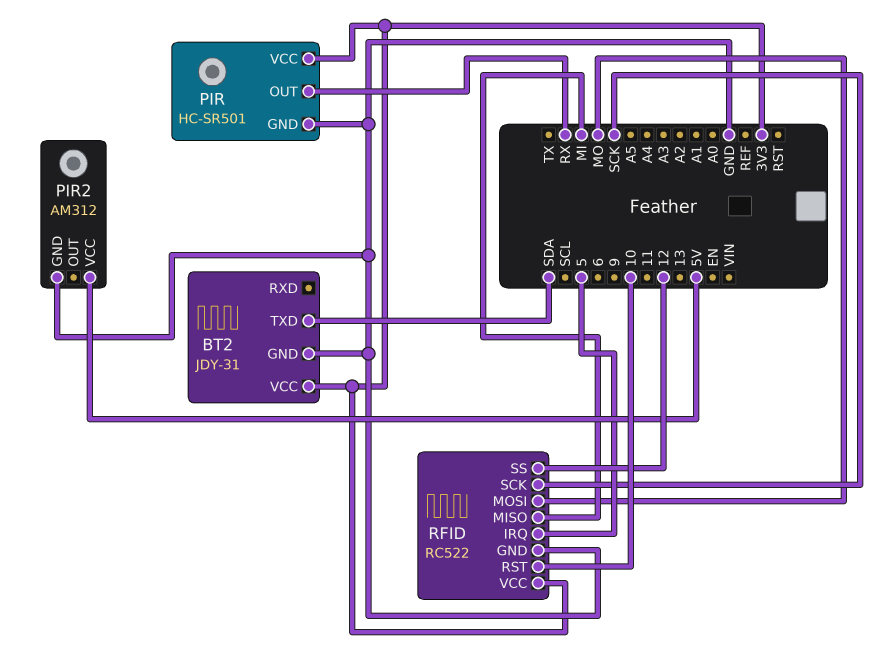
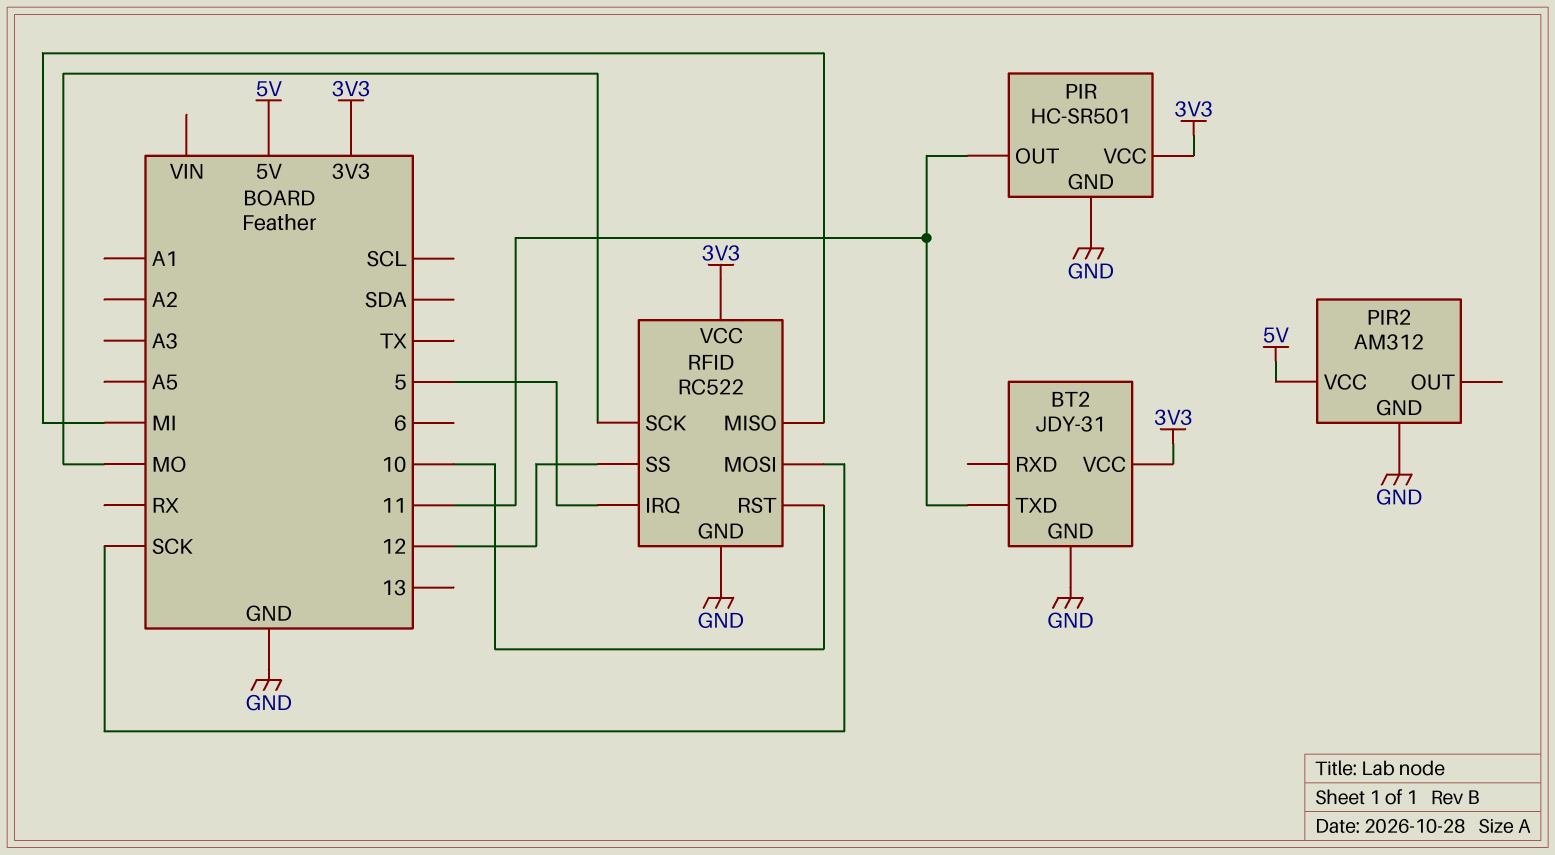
BT2 pin TXD: SDA -> 11
PIR pin OUT: RX -> 11
RFID pin MOSI: MO -> SCK
RFID pin SCK: SCK -> MO

